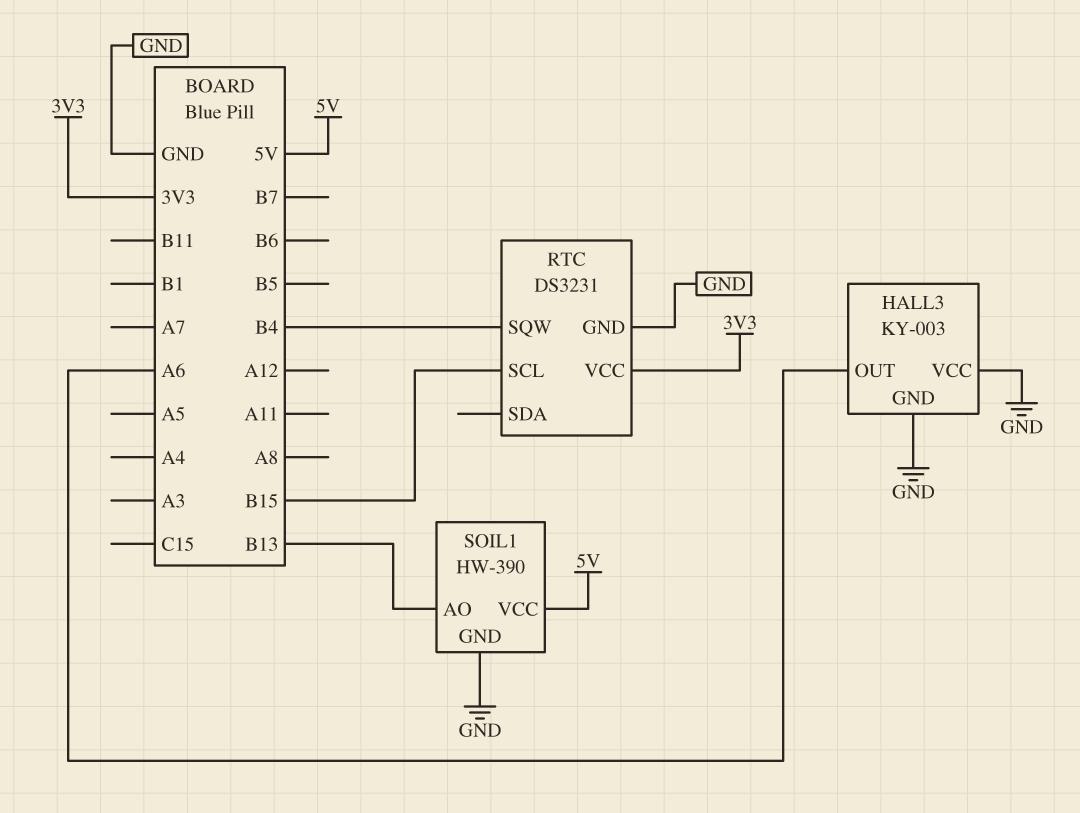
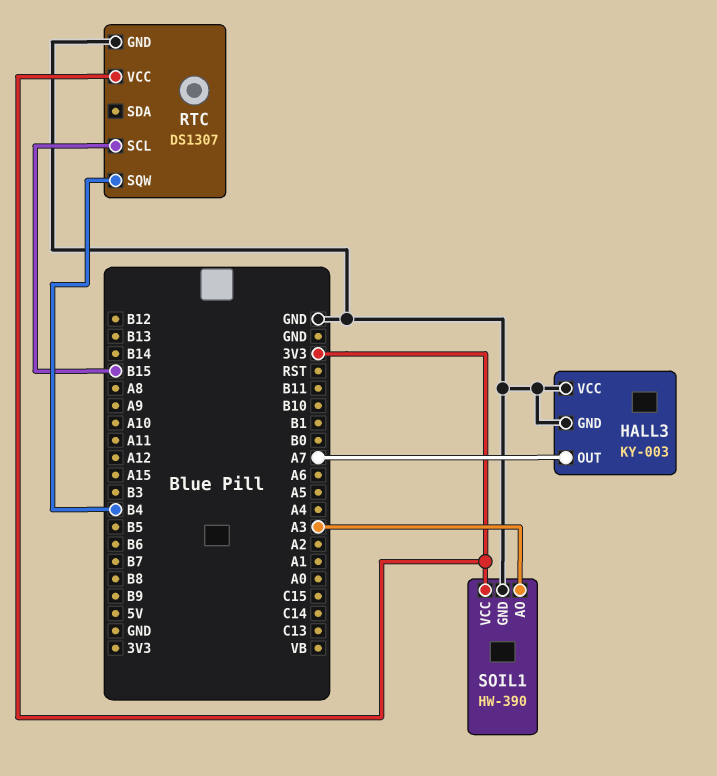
HALL3 pin OUT: A6 -> A7
RTC: DS3231 -> DS1307
SOIL1 pin AO: B13 -> A3
SOIL1 pin VCC: 5V -> 3V3

